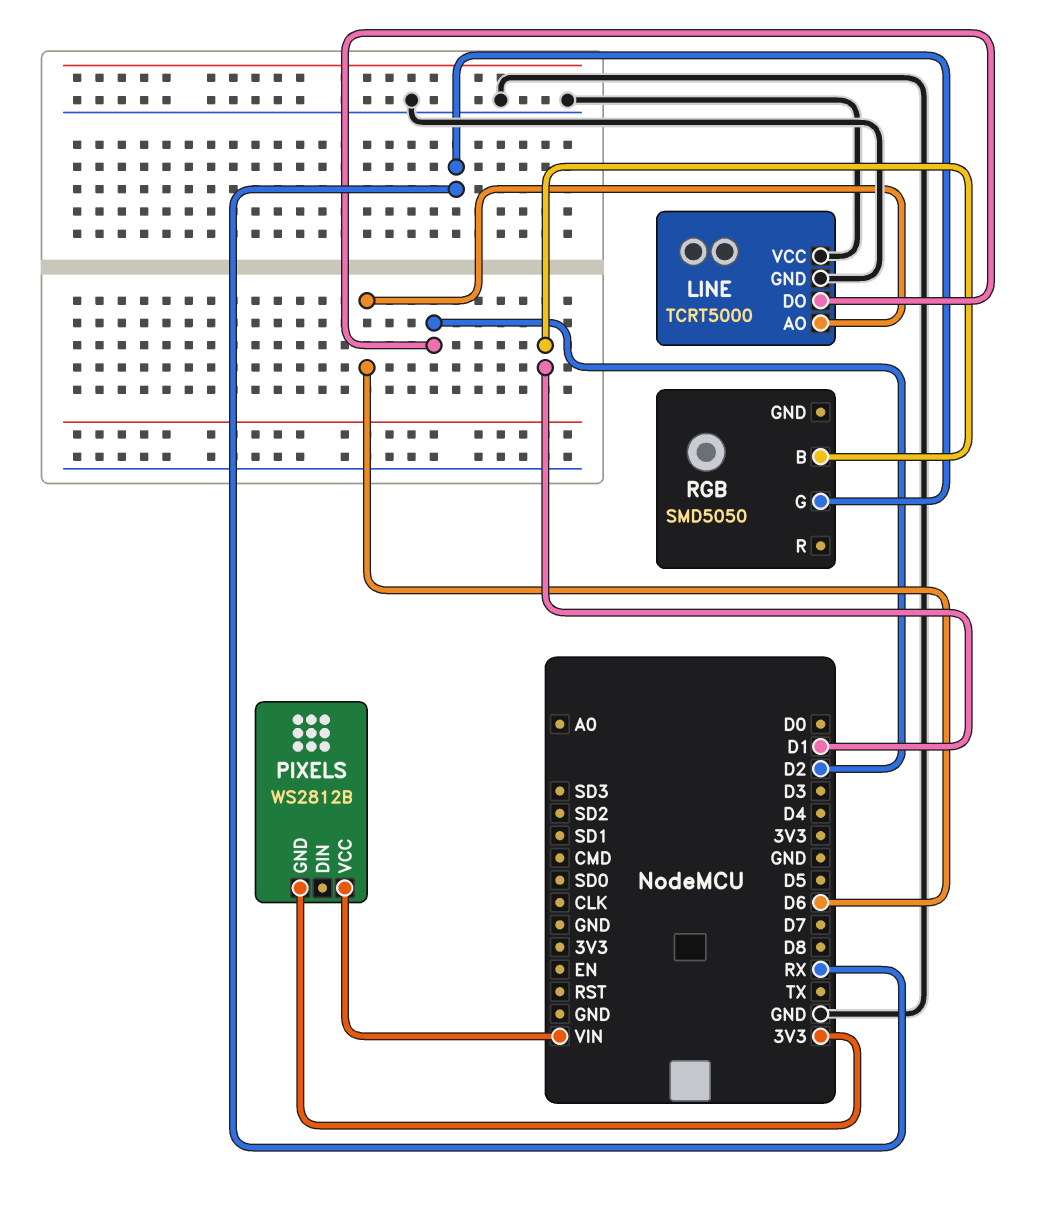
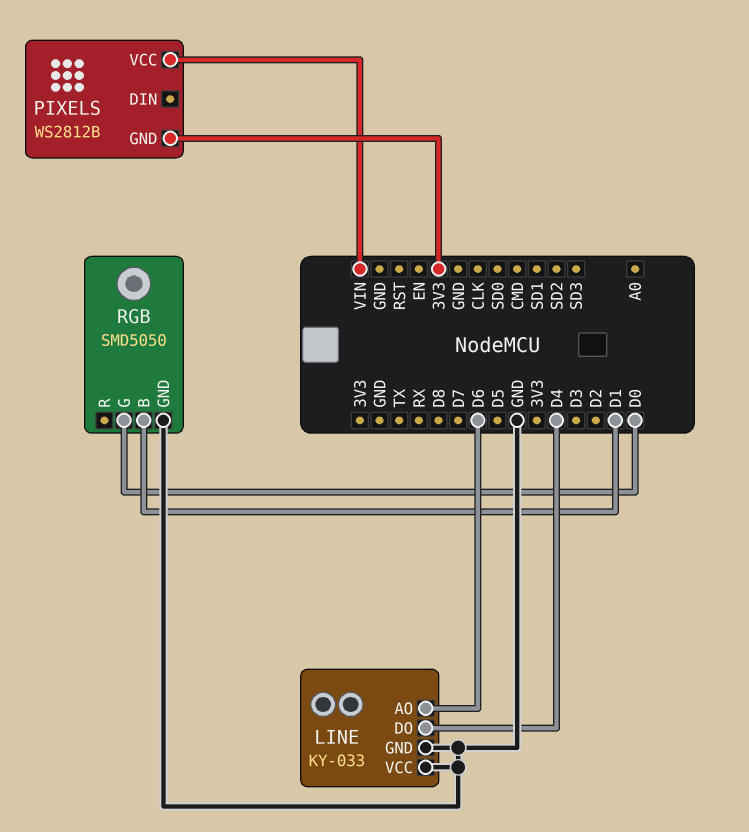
LINE: TCRT5000 -> KY-033
LINE pin DO: D2 -> D4
RGB pin G: RX -> D0
RGB pin GND: none -> GND

